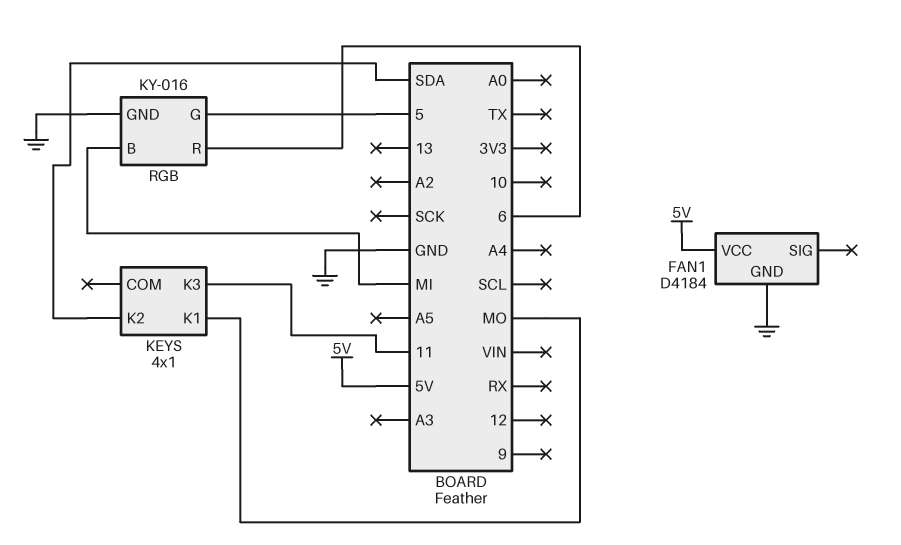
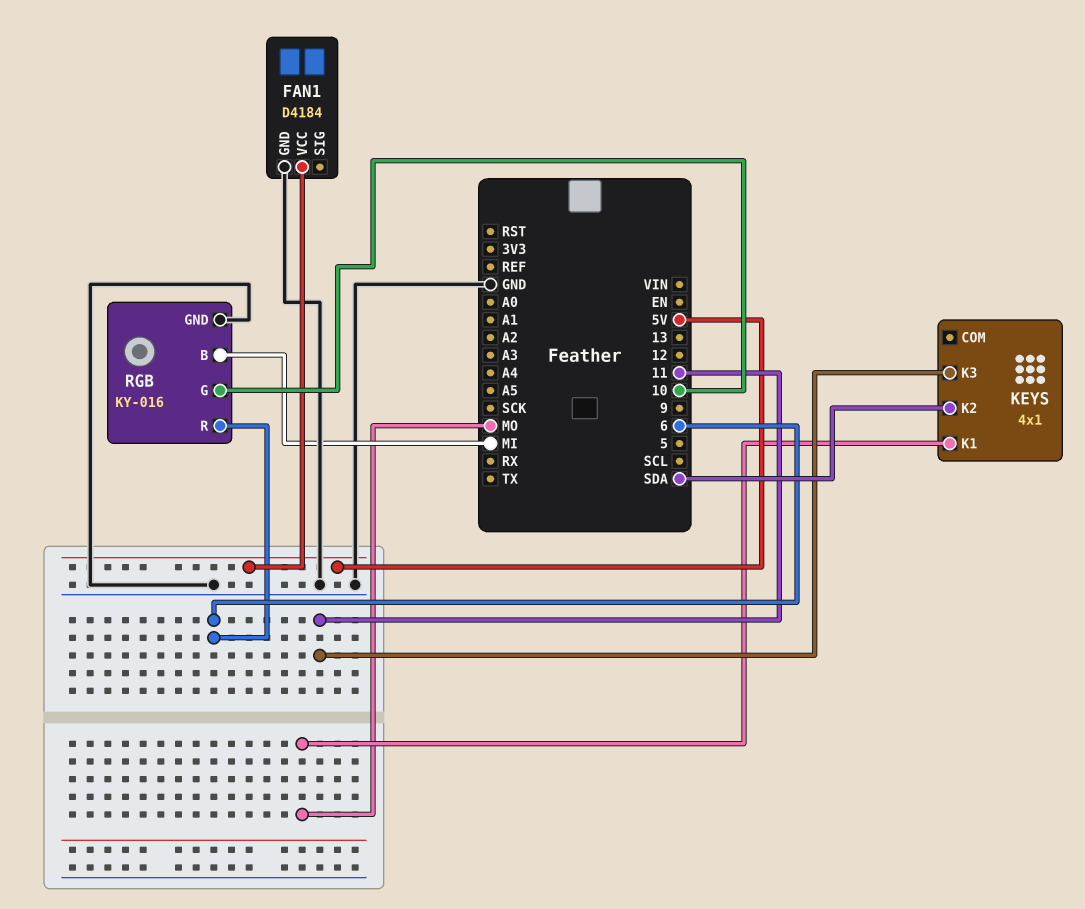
RGB pin G: 5 -> 10

